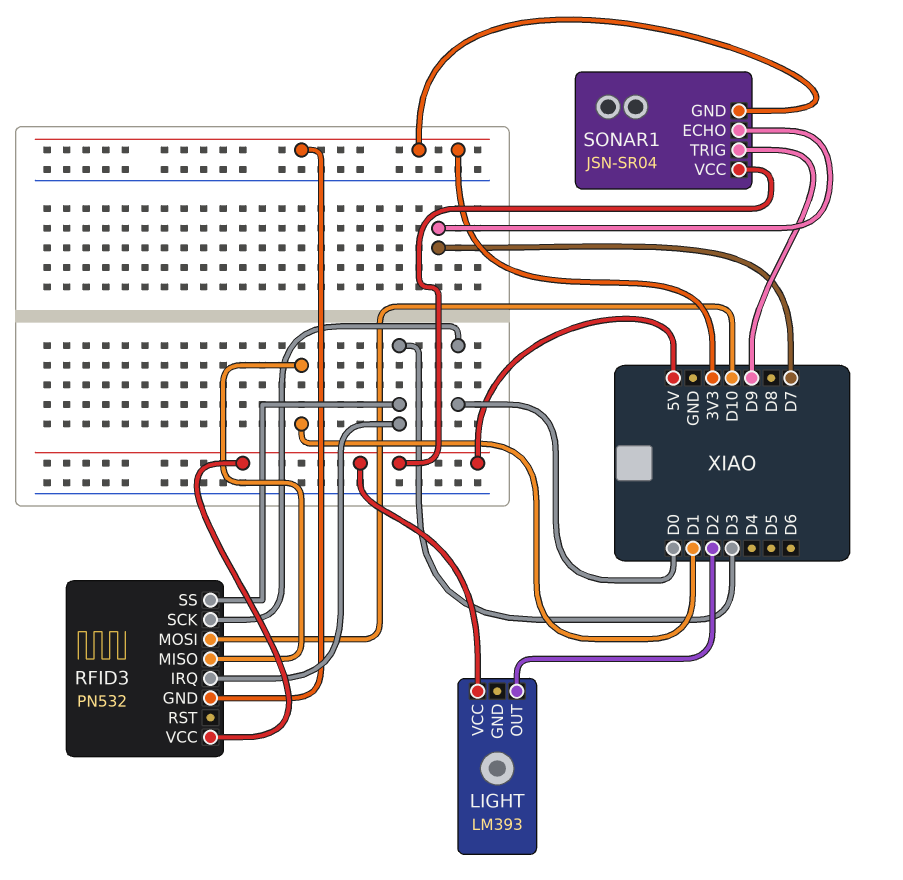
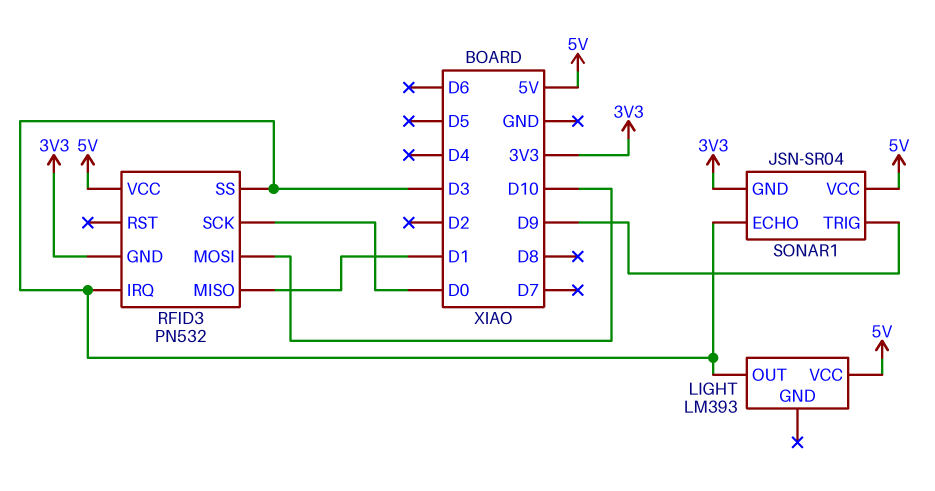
LIGHT pin OUT: D2 -> D3
SONAR1 pin ECHO: D7 -> D3

